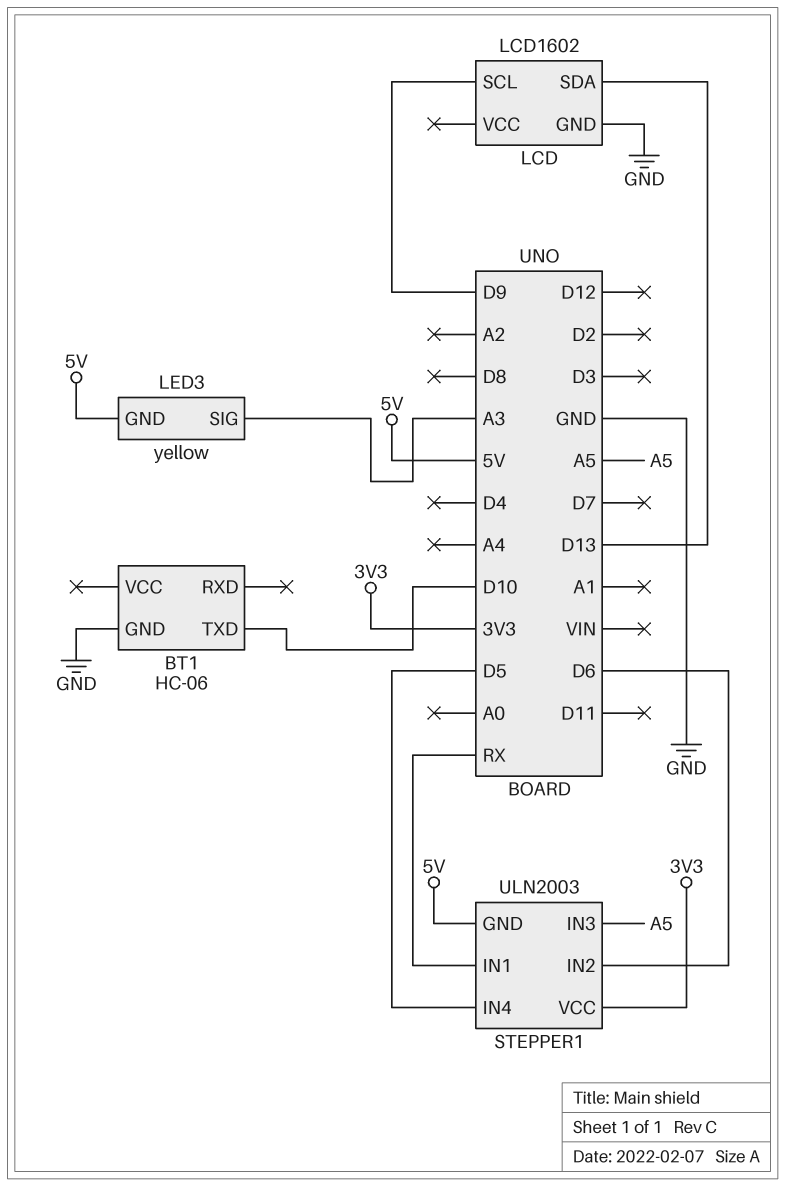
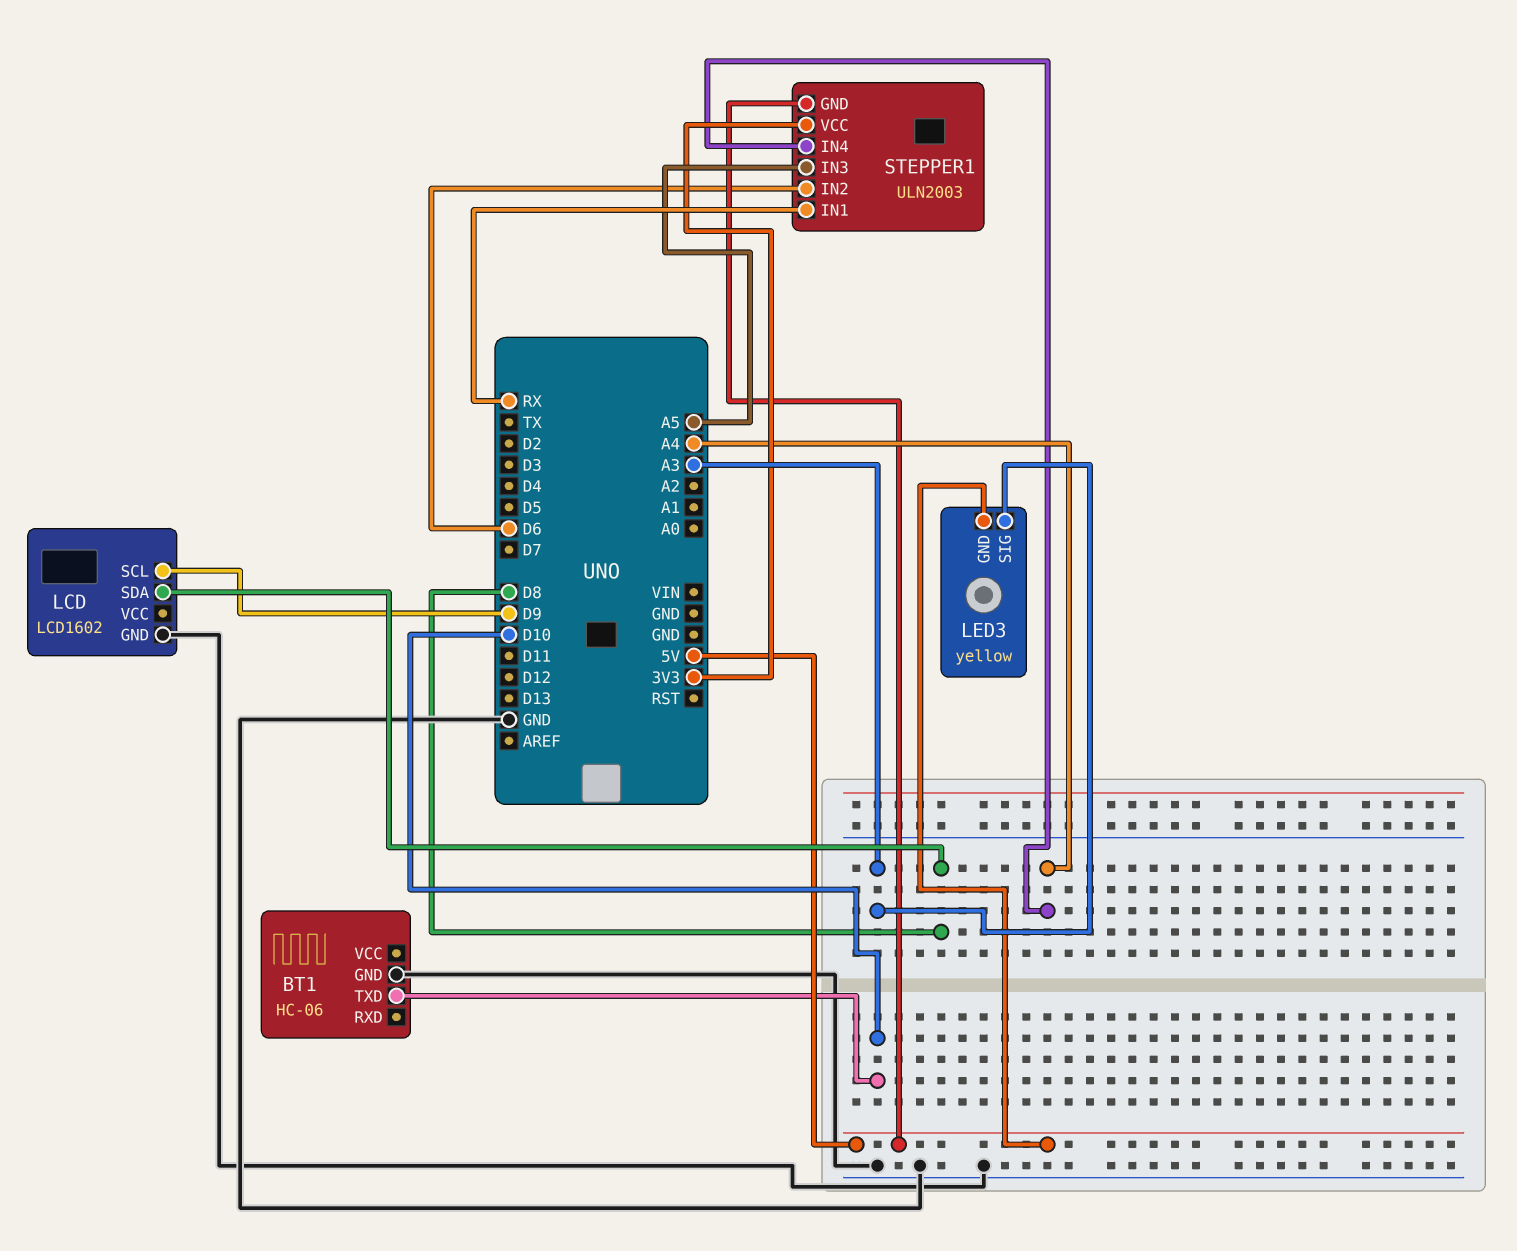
LCD pin SDA: D13 -> D8
STEPPER1 pin IN4: D5 -> A4

